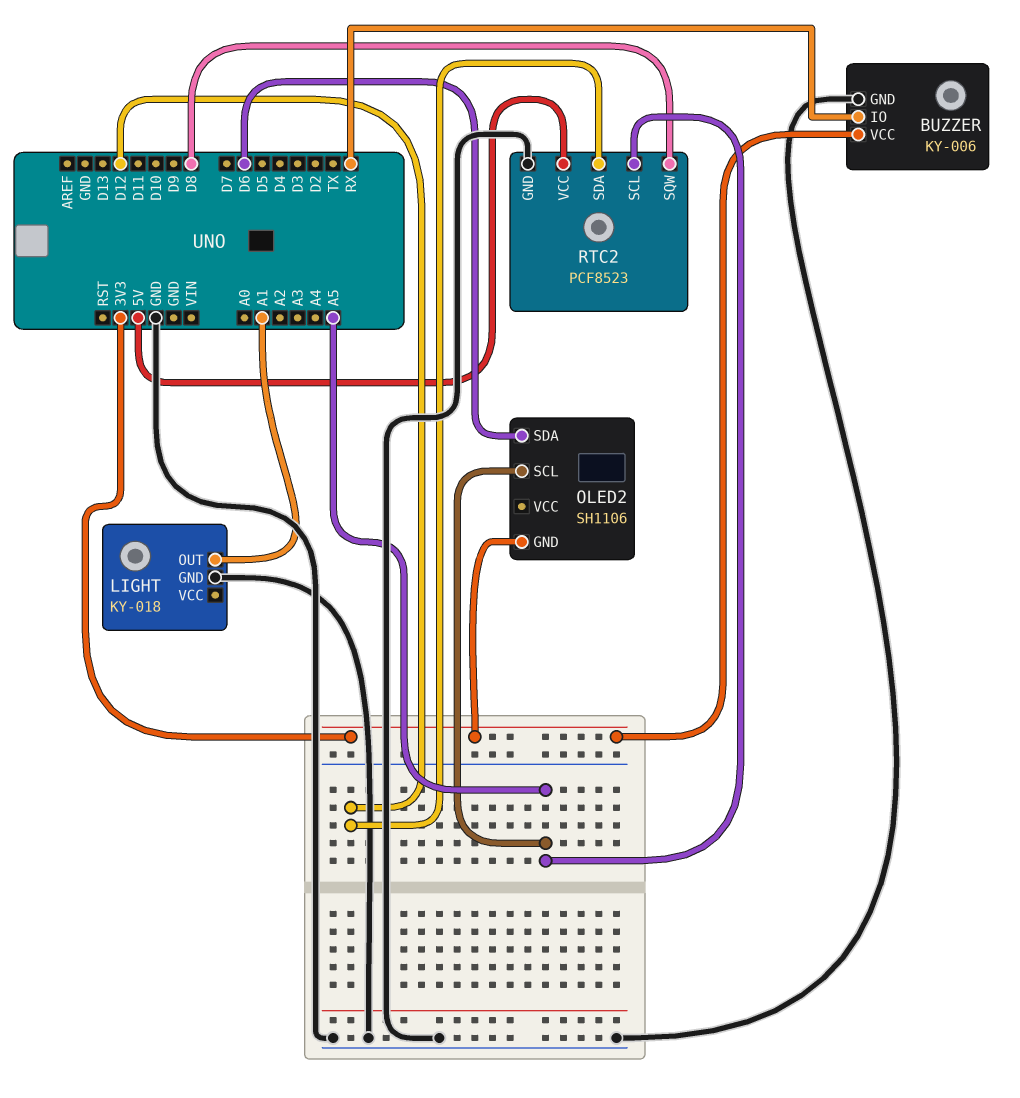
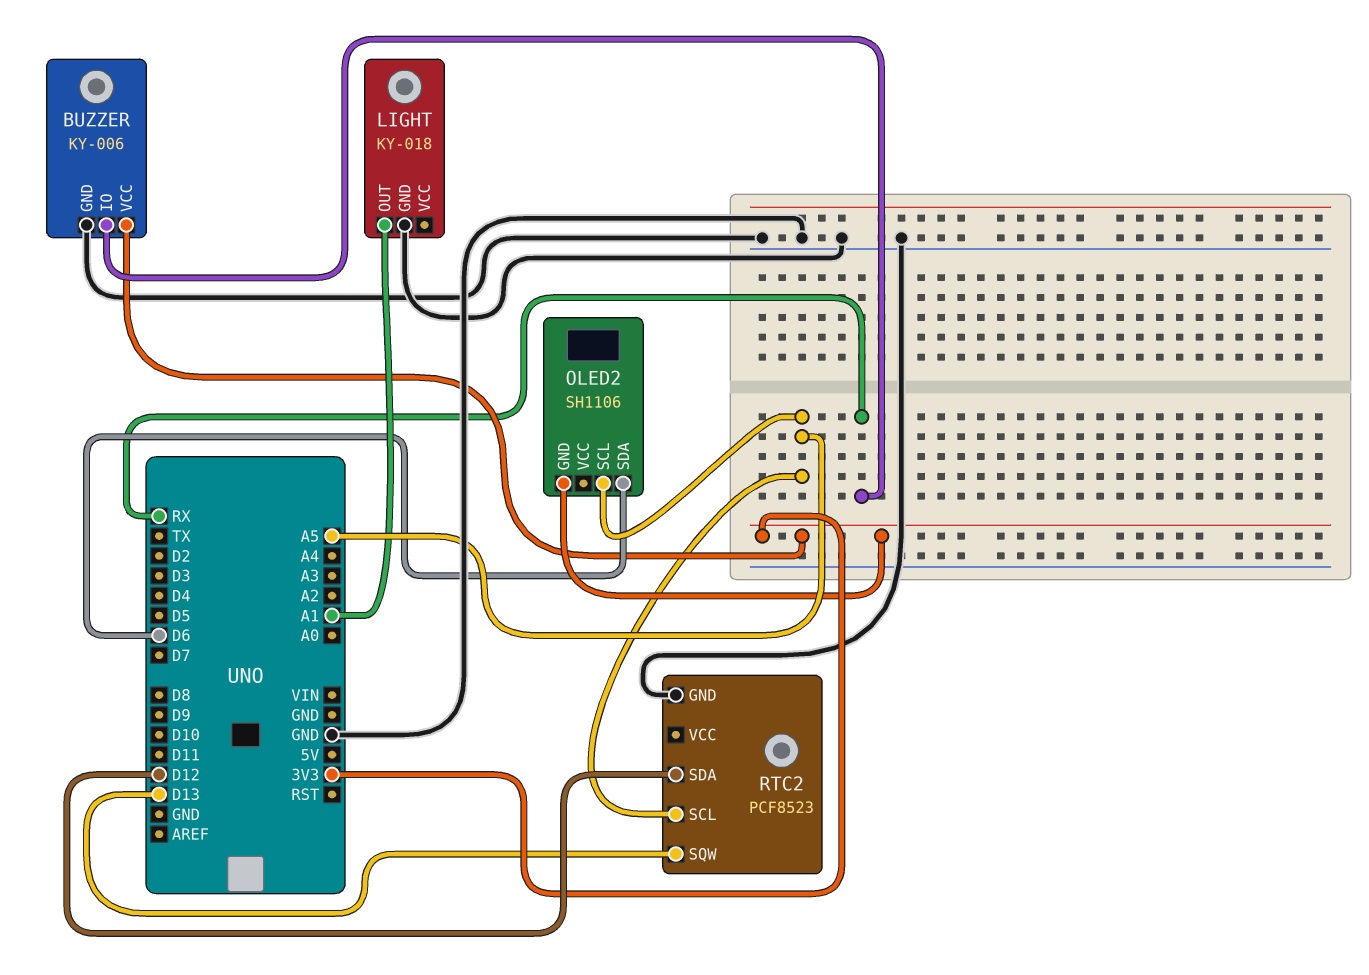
RTC2 pin SQW: D8 -> D13
RTC2 pin VCC: 5V -> none

